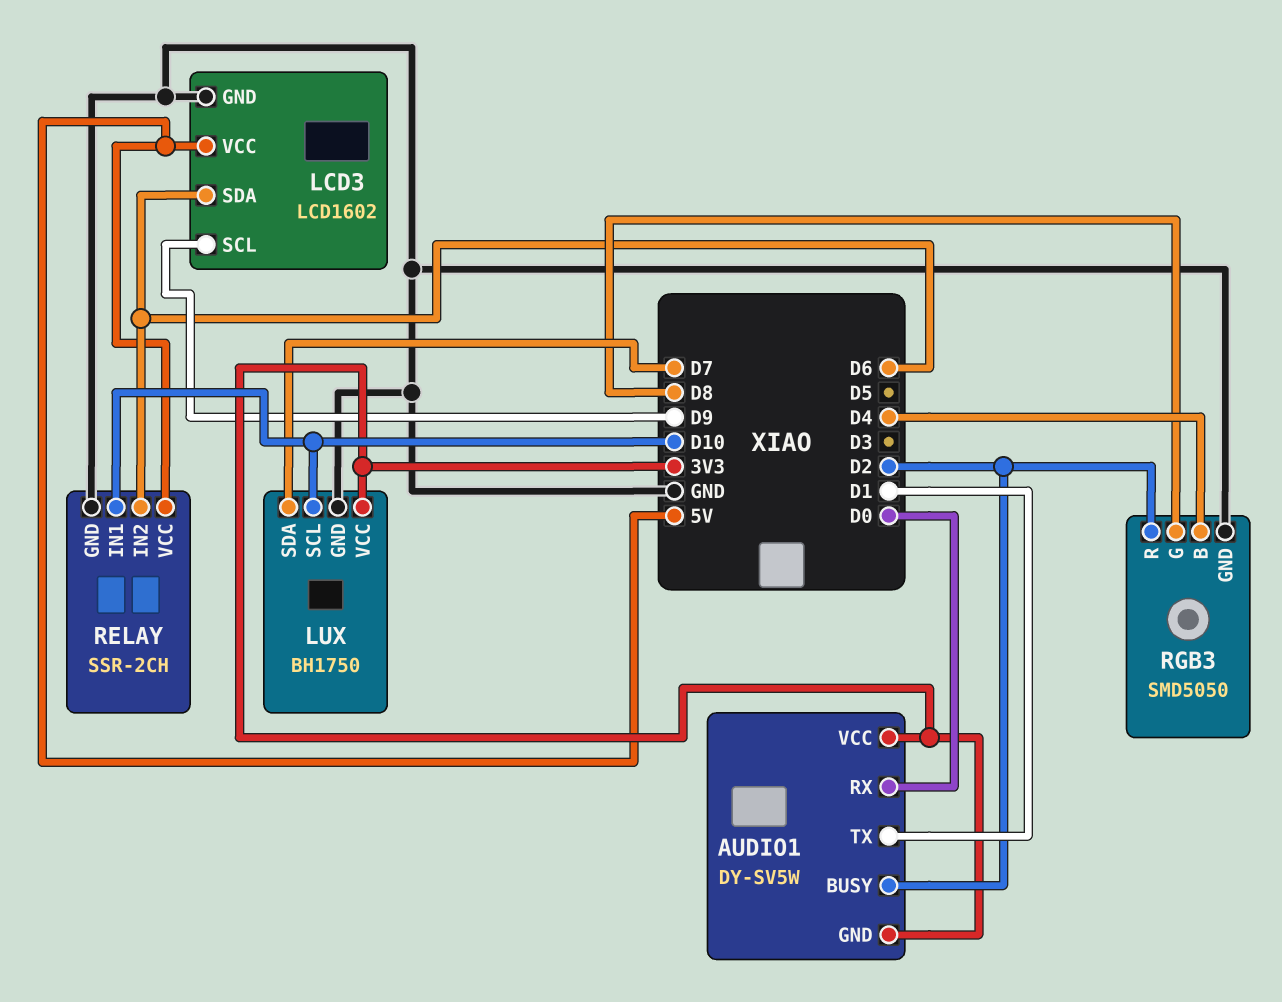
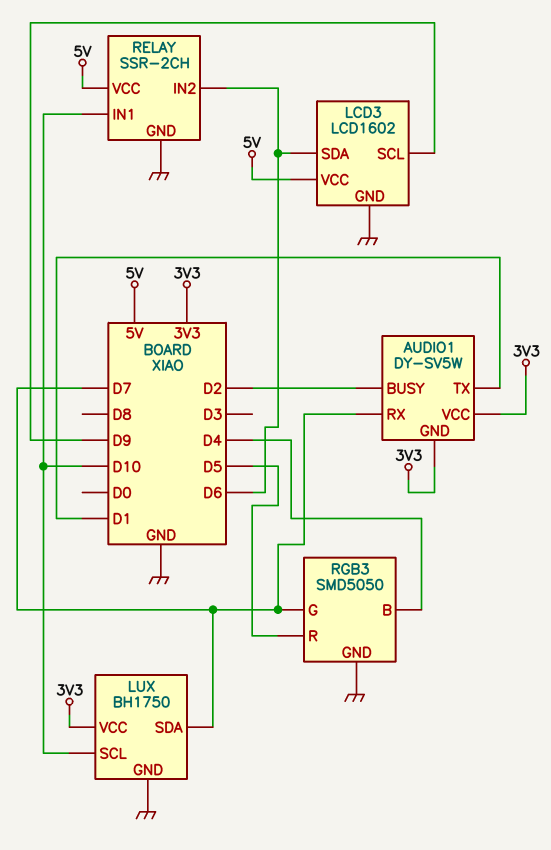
AUDIO1 pin RX: D0 -> D7
RGB3 pin G: D8 -> D7
RGB3 pin R: D2 -> D5

